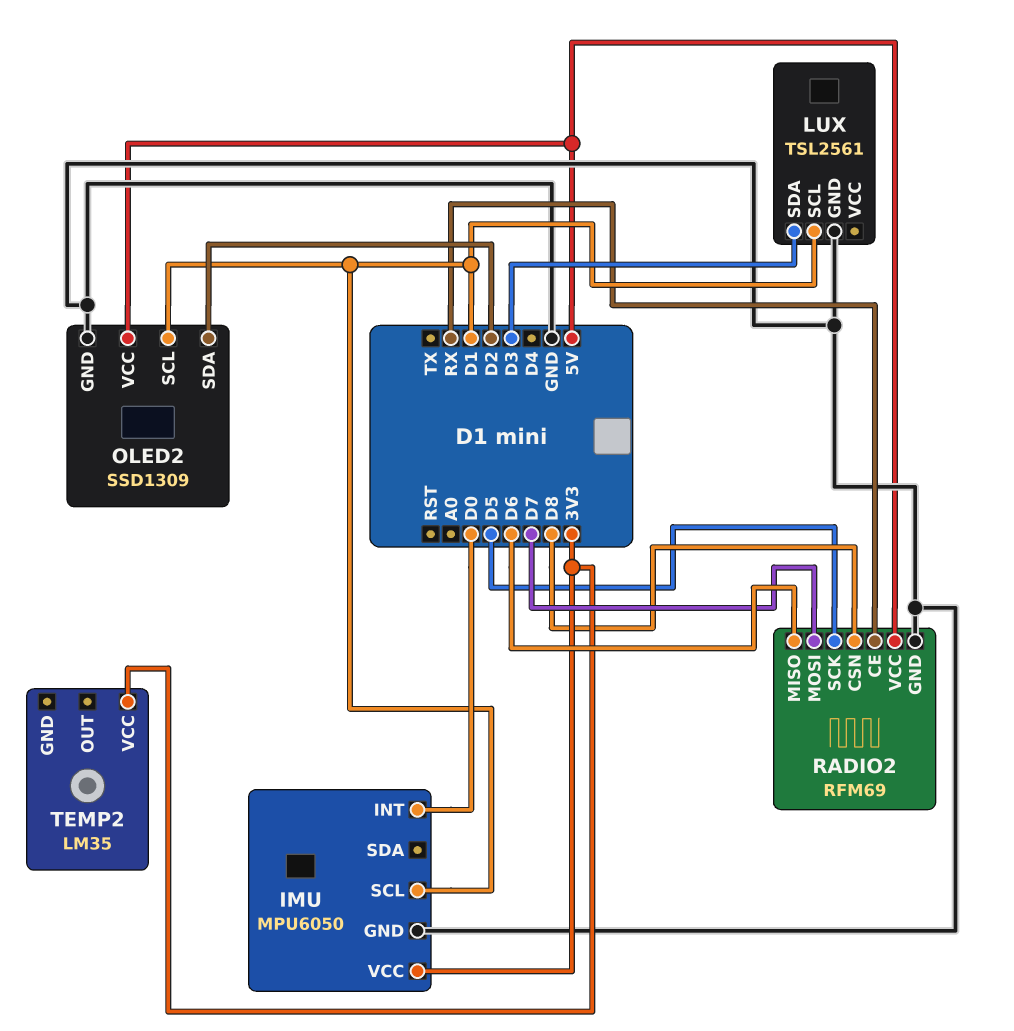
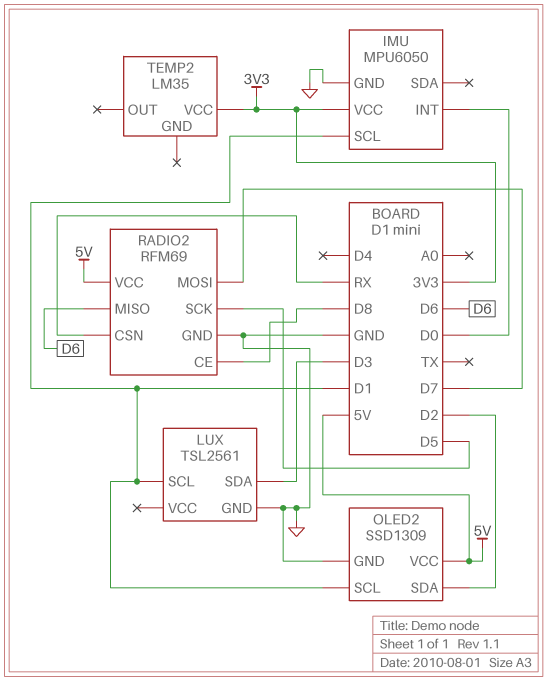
RADIO2 pin CE: RX -> D8
RADIO2 pin CSN: D8 -> RX

